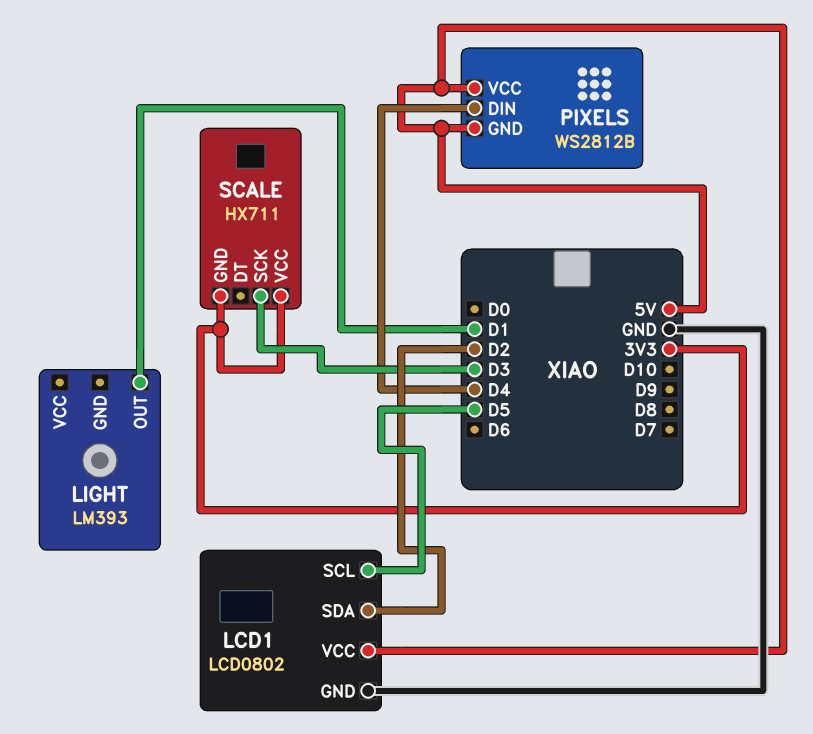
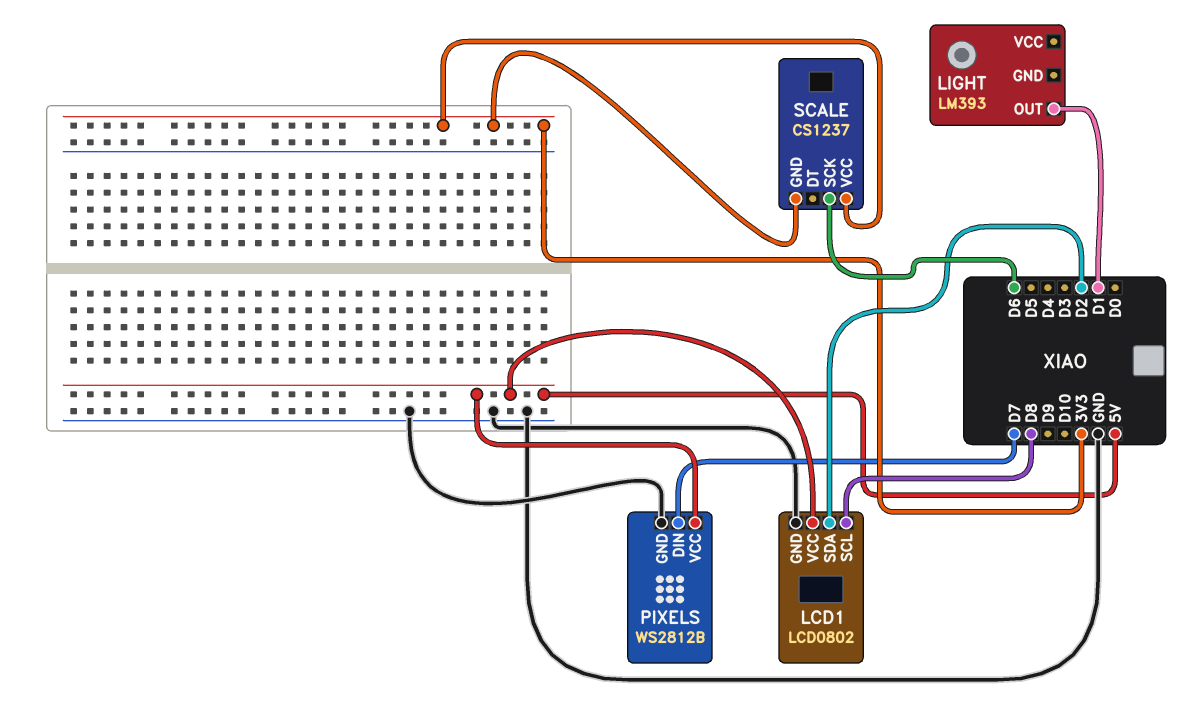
LCD1 pin SCL: D5 -> D8
PIXELS pin DIN: D4 -> D7
PIXELS pin GND: 5V -> GND
SCALE: HX711 -> CS1237
SCALE pin SCK: D3 -> D6

